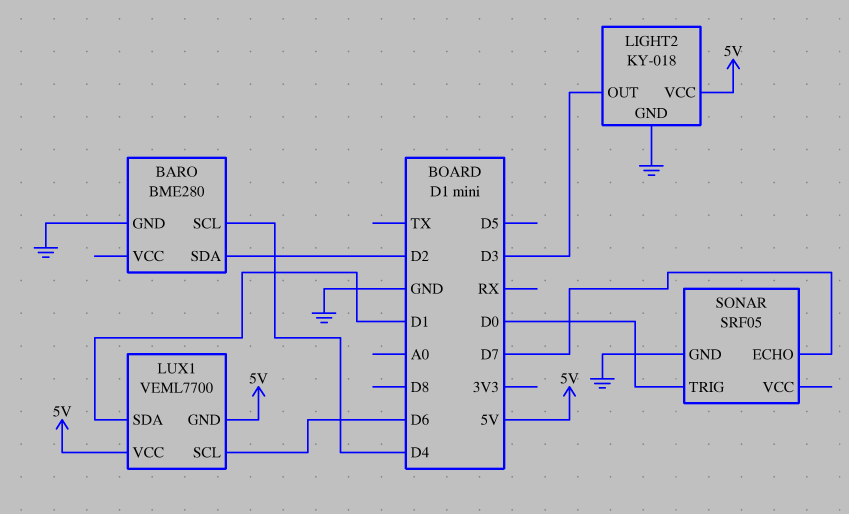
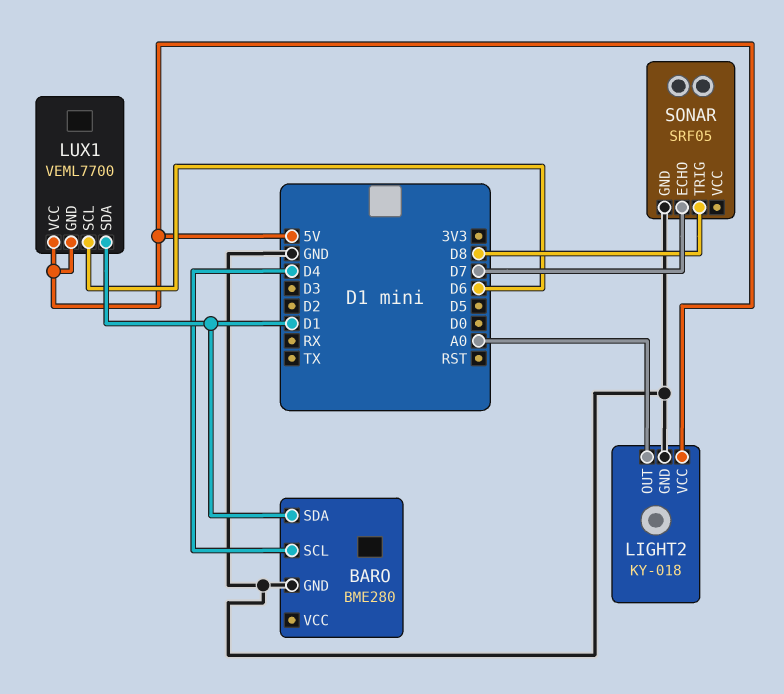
BARO pin SDA: D2 -> D1
LIGHT2 pin OUT: D3 -> A0
SONAR pin TRIG: D0 -> D8

